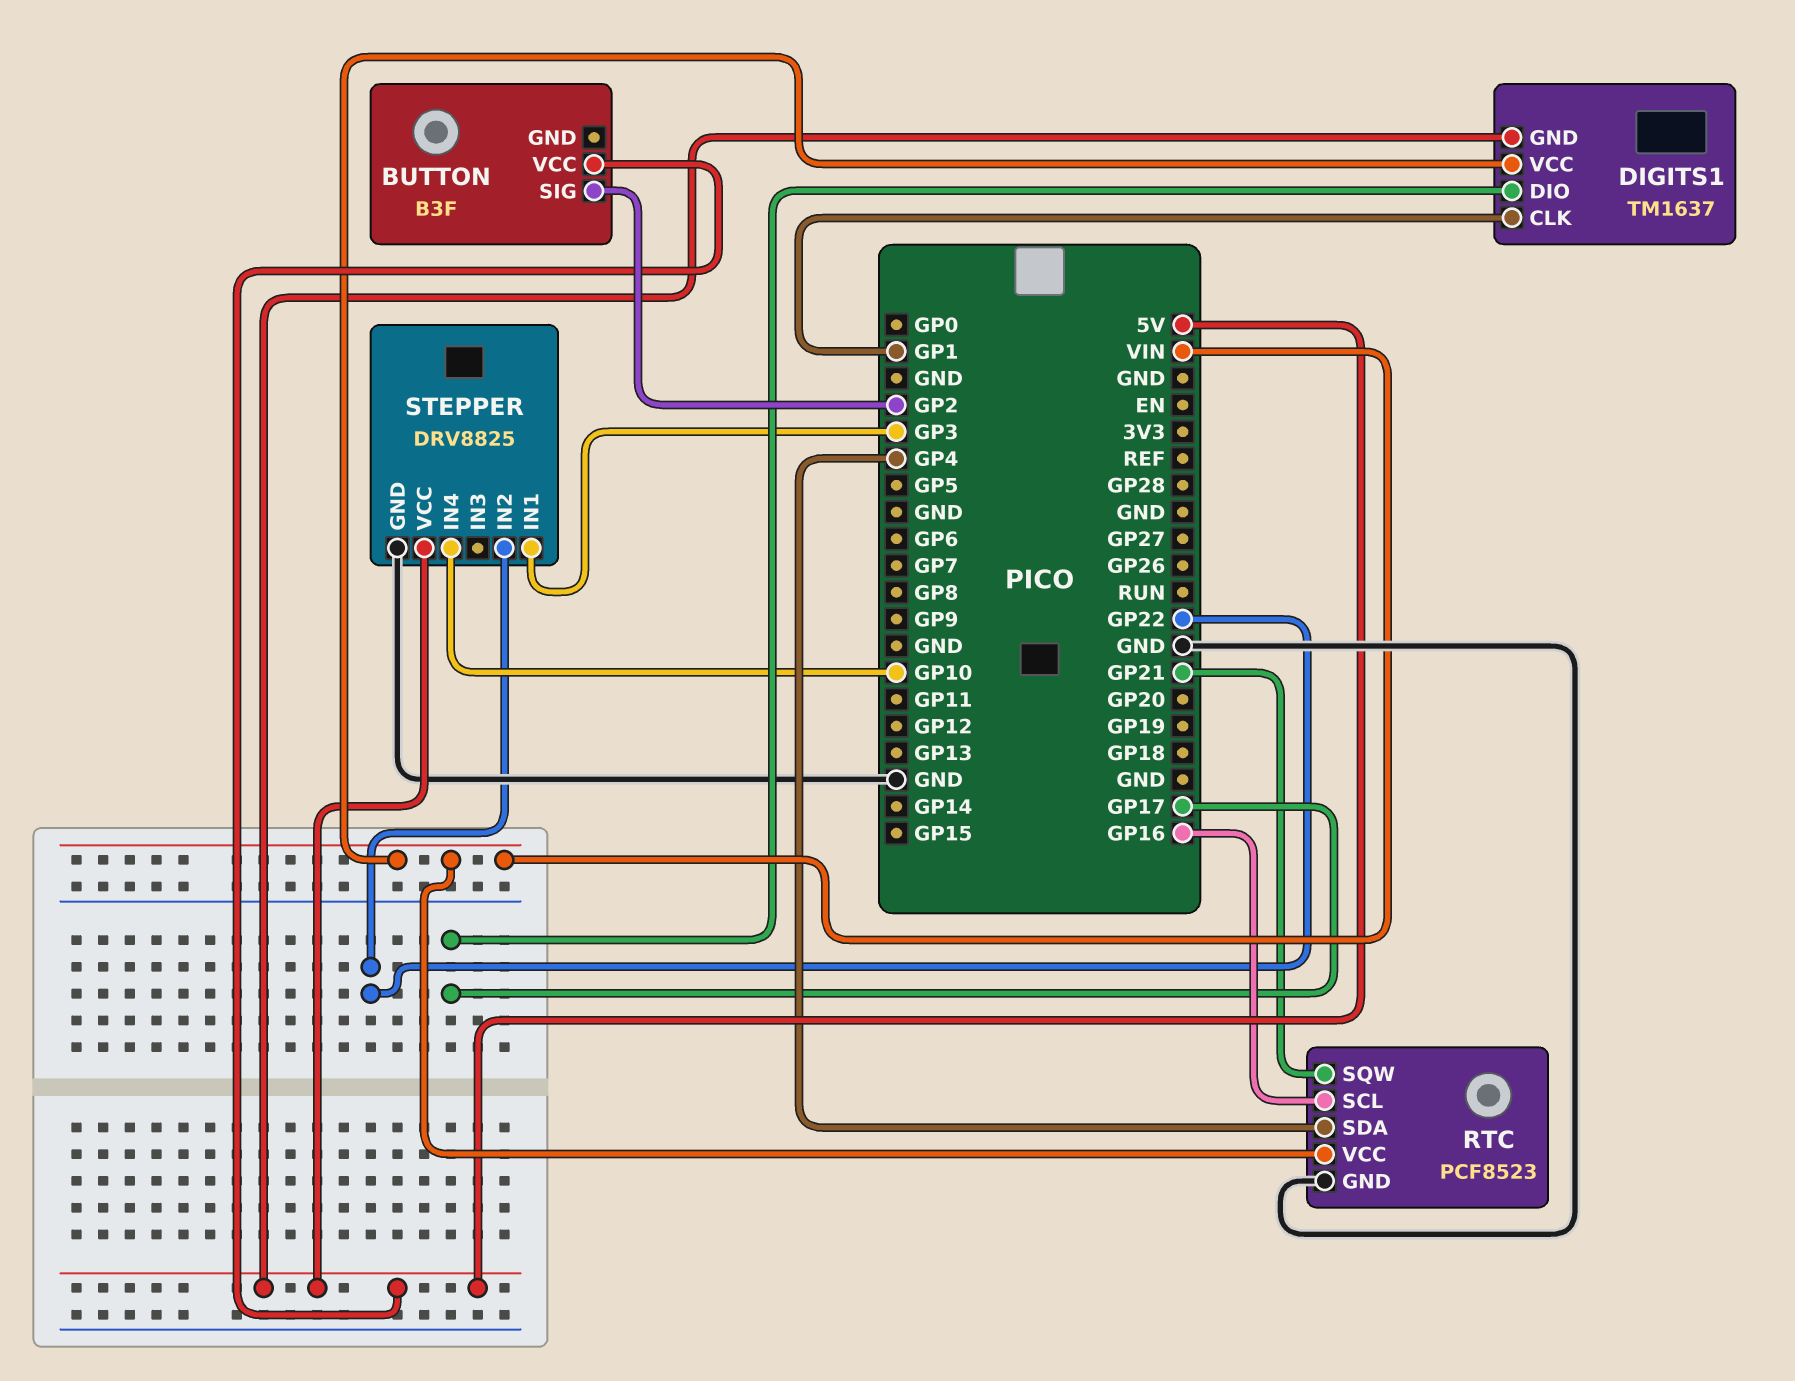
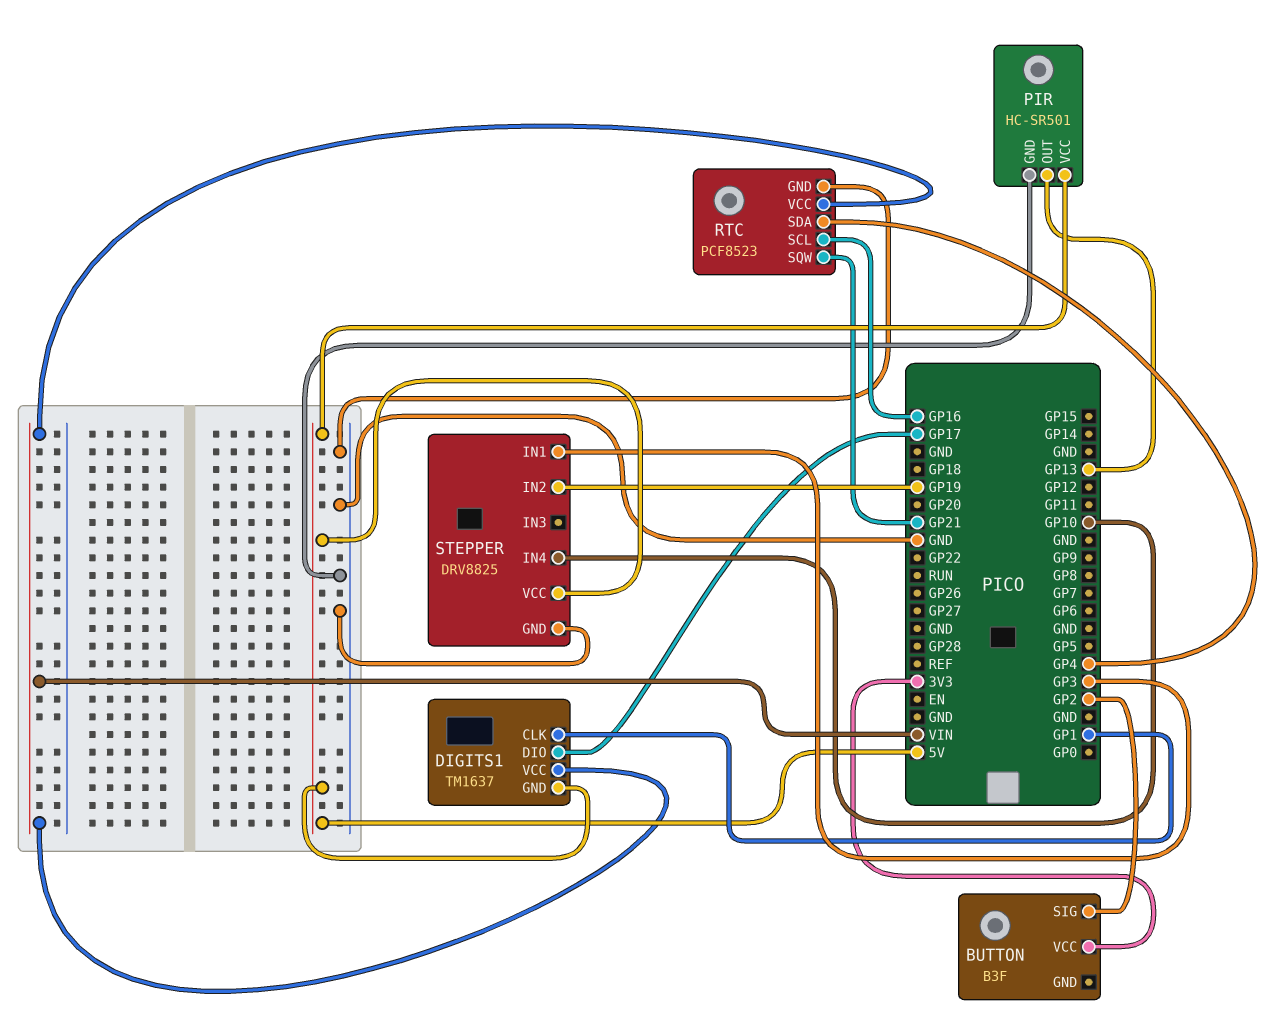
BUTTON pin VCC: 5V -> 3V3
PIR: none -> HC-SR501
PIR pin GND: none -> GND
PIR pin OUT: none -> GP13
PIR pin VCC: none -> 5V
STEPPER pin IN2: GP22 -> GP19

